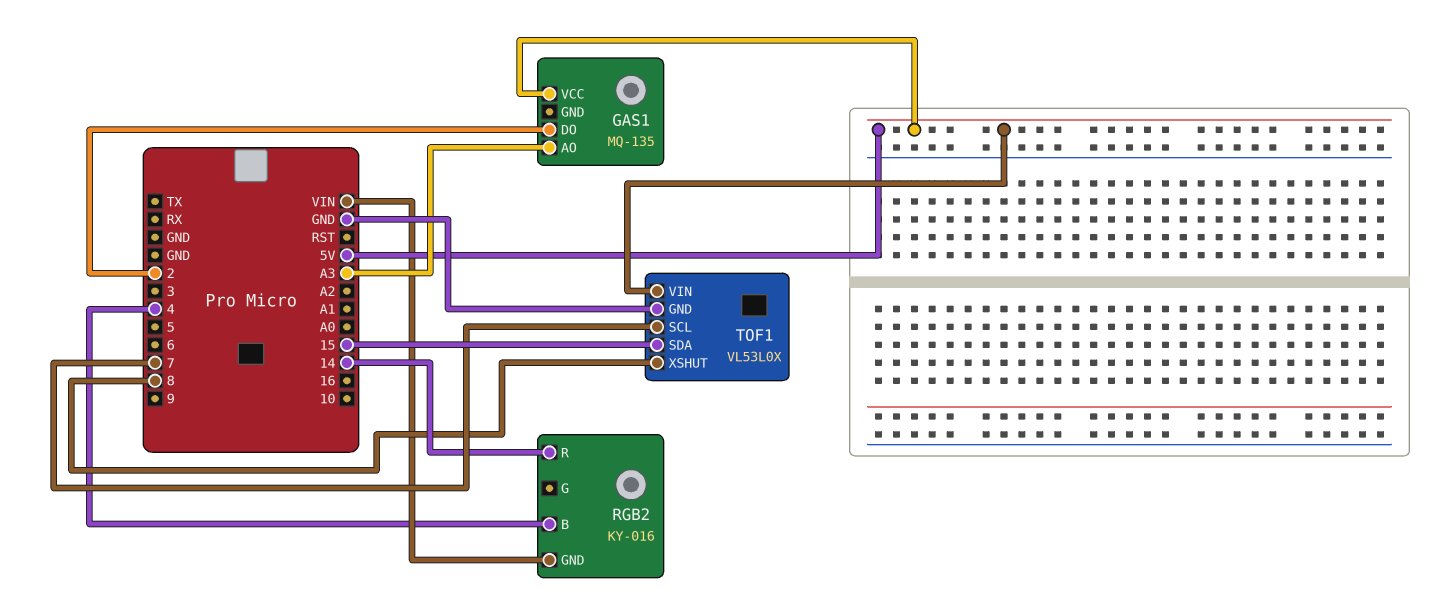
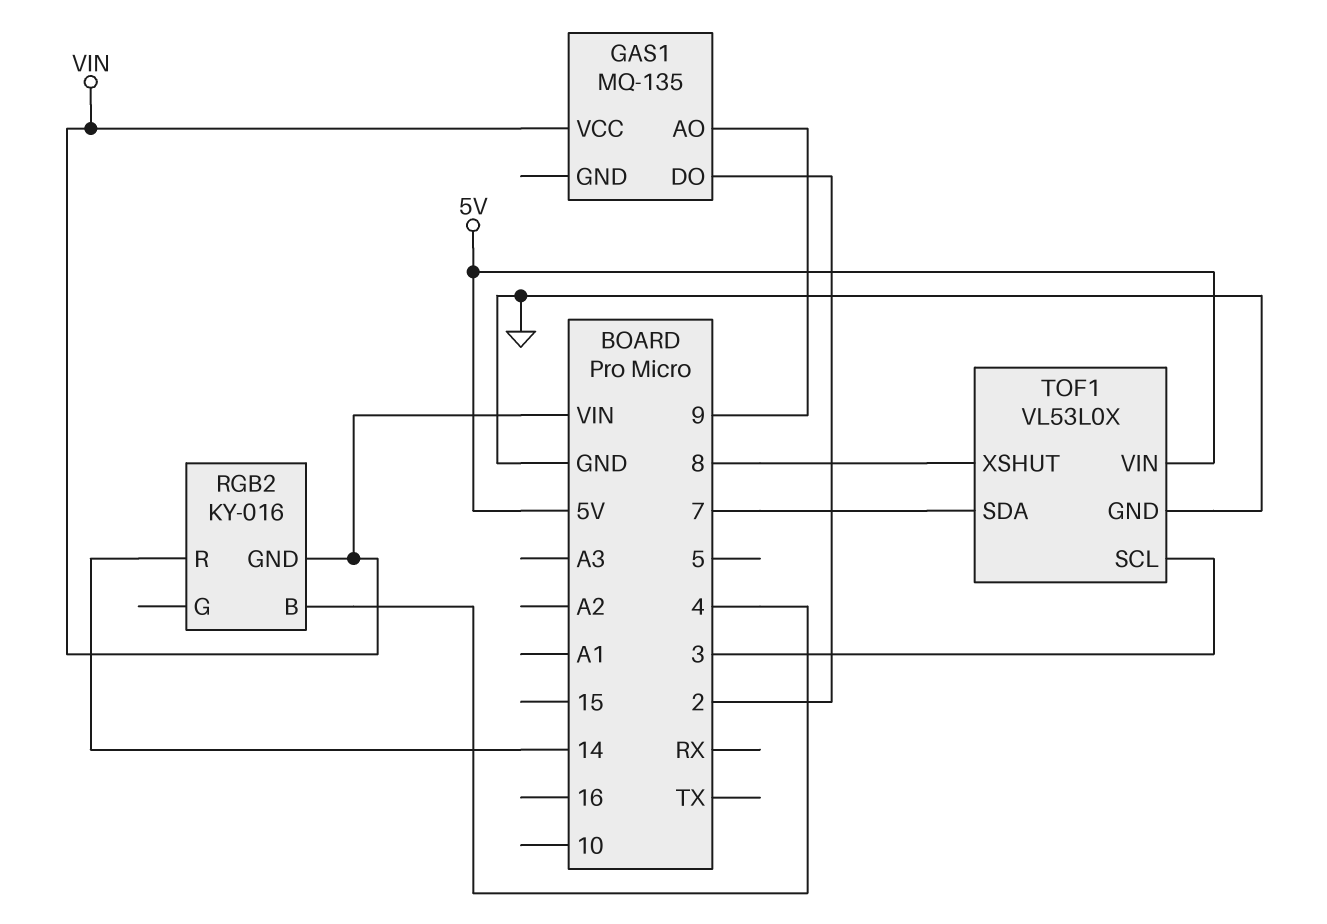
GAS1 pin AO: A3 -> 9
GAS1 pin VCC: 5V -> VIN
TOF1 pin SCL: 7 -> 3
TOF1 pin SDA: 15 -> 7

